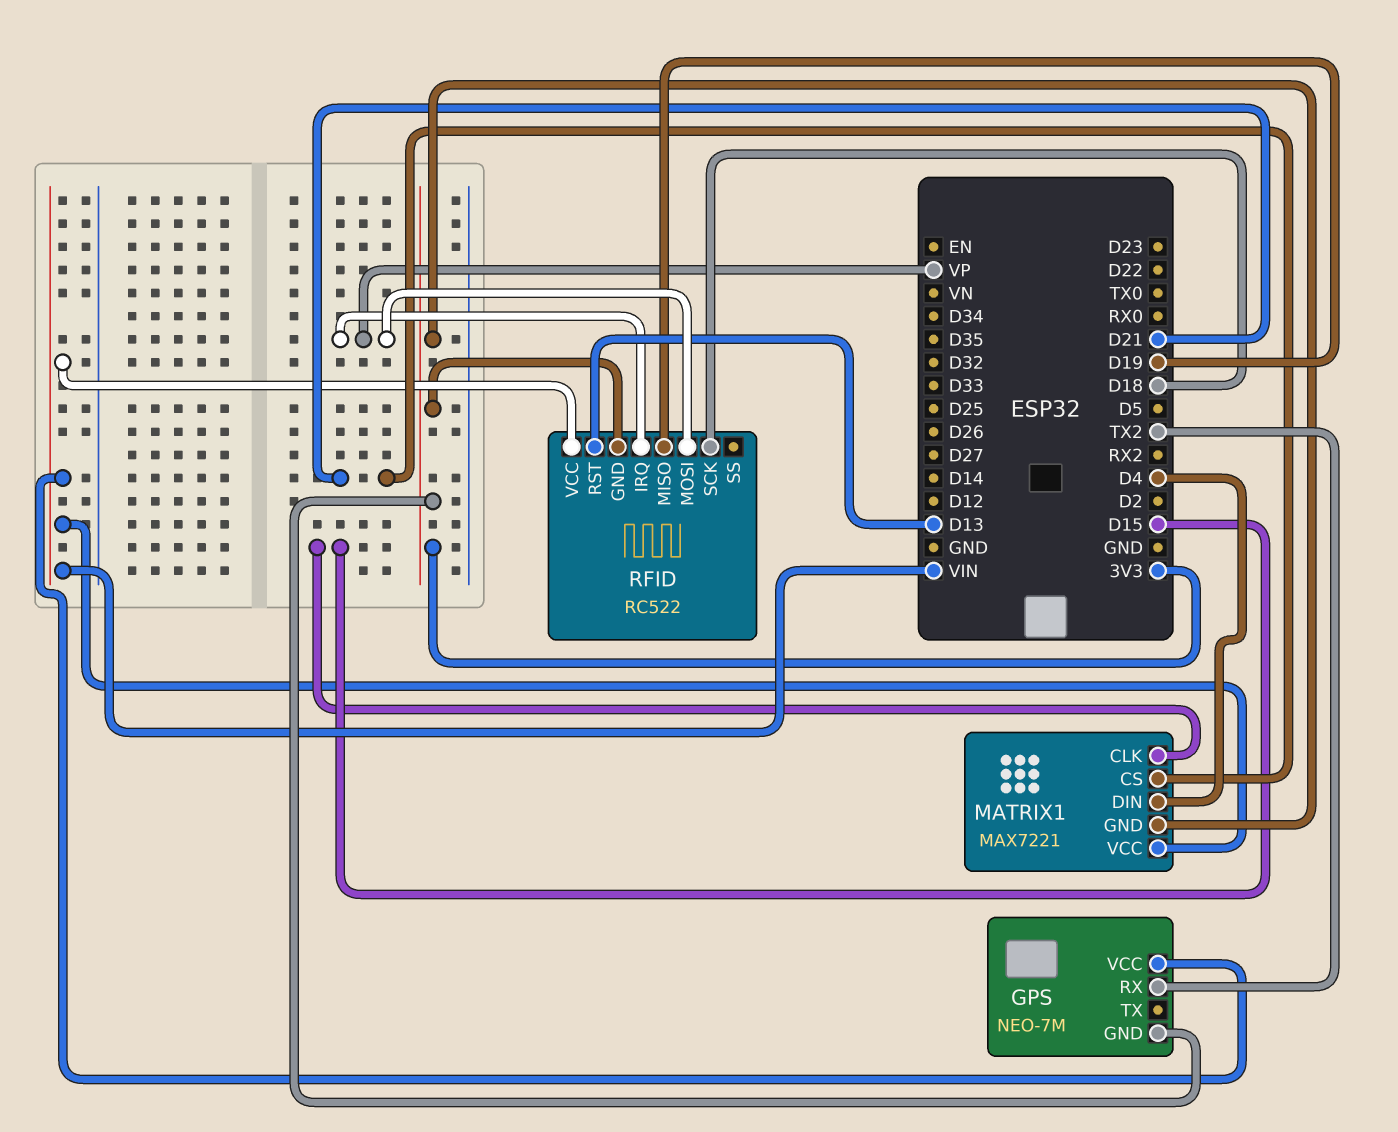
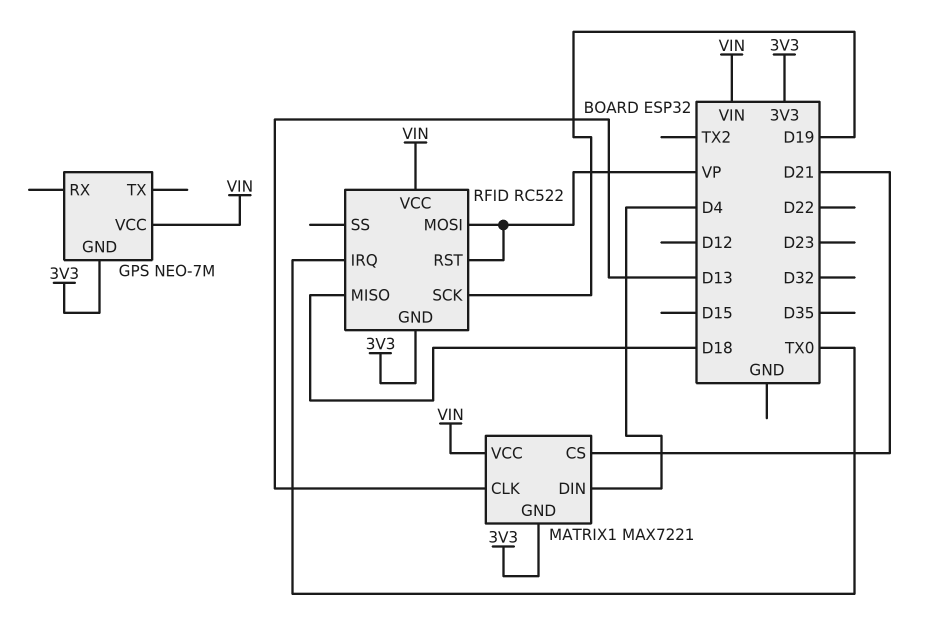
GPS pin RX: TX2 -> none
MATRIX1 pin CLK: D15 -> D13
RFID pin IRQ: VP -> TX0
RFID pin MISO: D19 -> D18
RFID pin RST: D13 -> VP
RFID pin SCK: D18 -> D19

